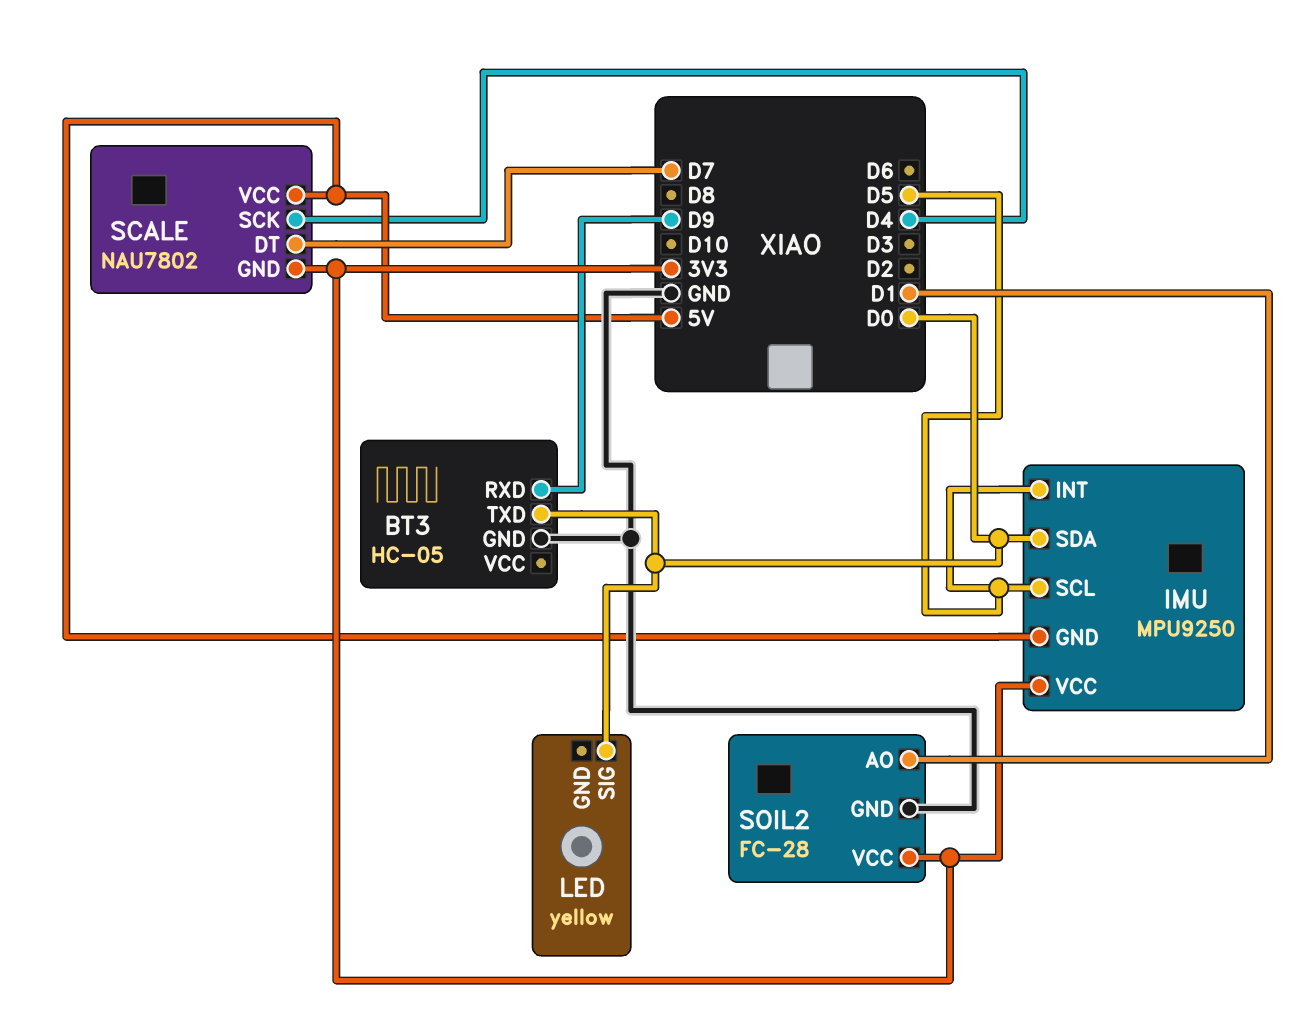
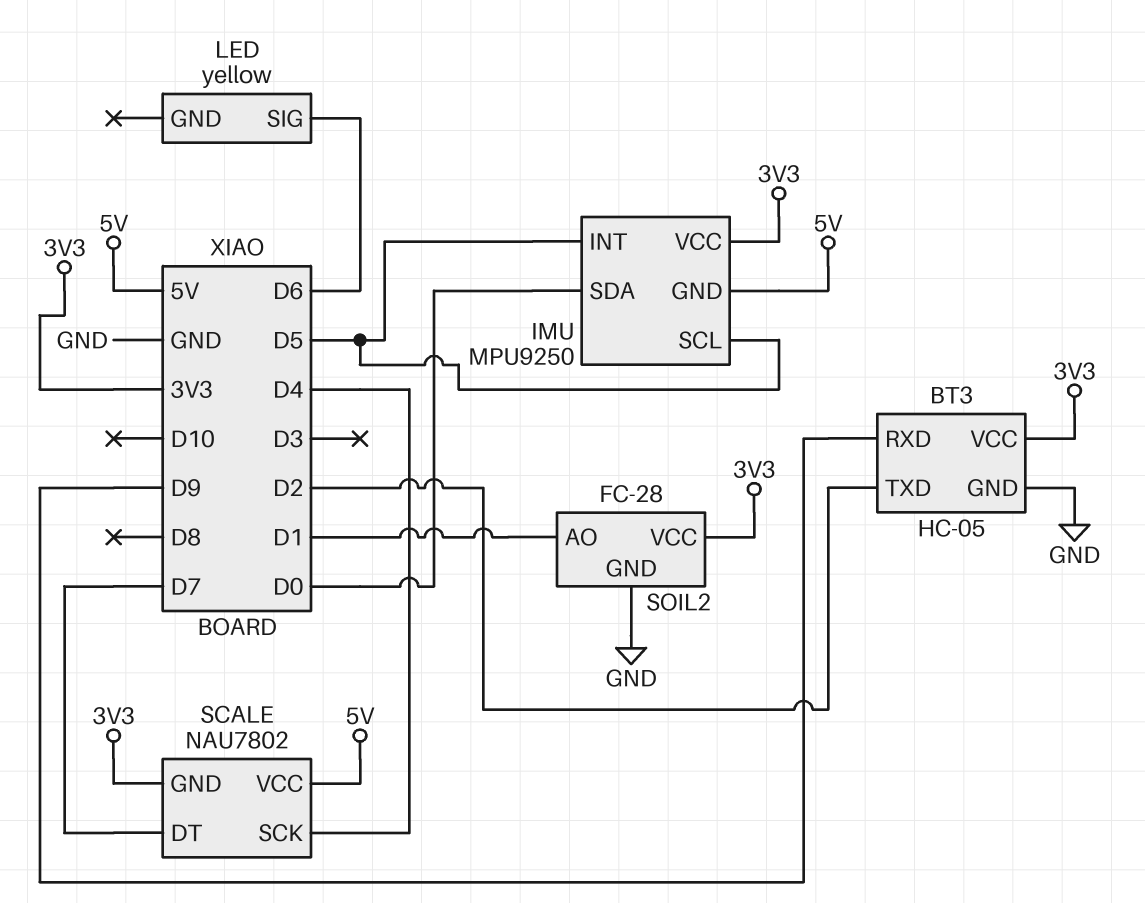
BT3 pin TXD: D0 -> D2
BT3 pin VCC: none -> 3V3
LED pin SIG: D0 -> D6

